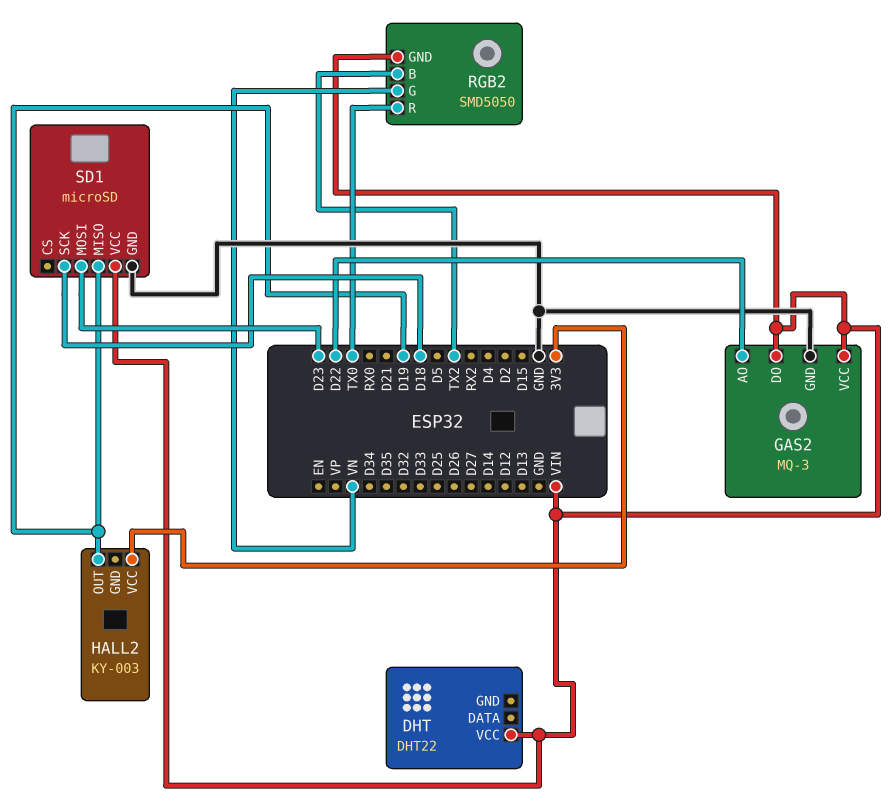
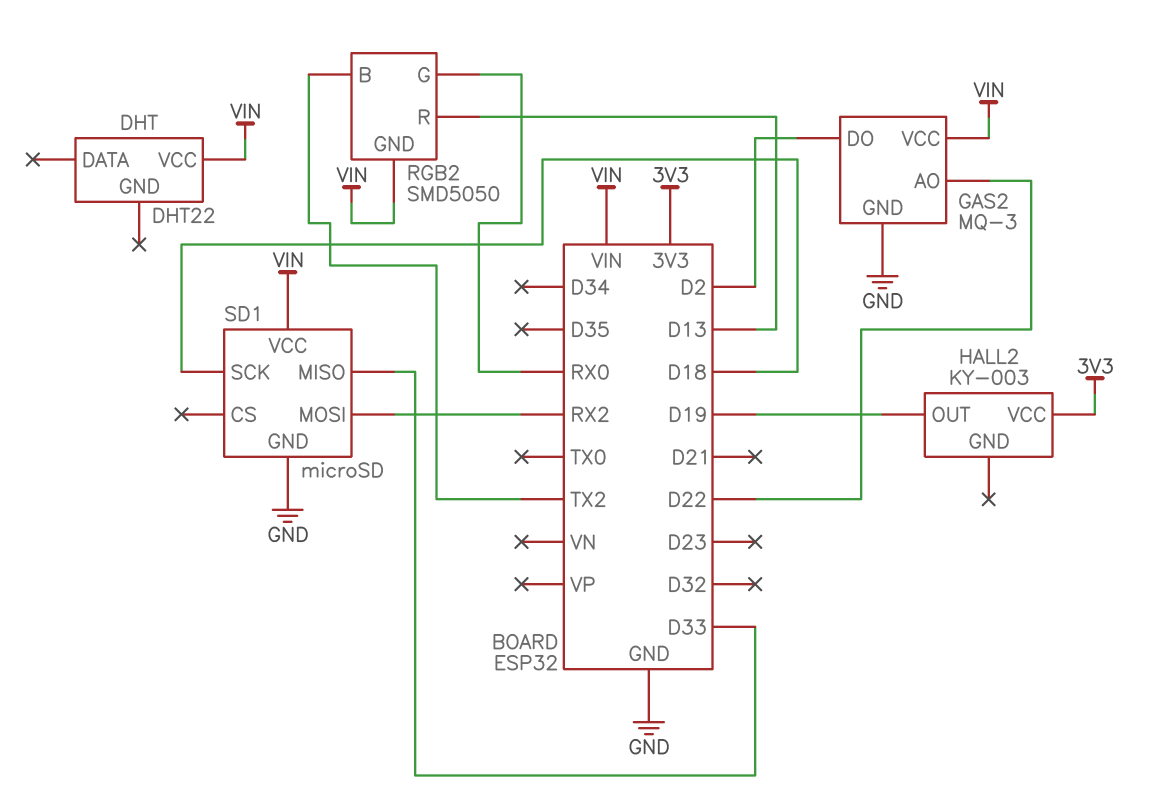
GAS2 pin DO: VIN -> D2
RGB2 pin G: VN -> RX0
RGB2 pin R: TX0 -> D13
SD1 pin MISO: D19 -> D33
SD1 pin MOSI: D23 -> RX2

